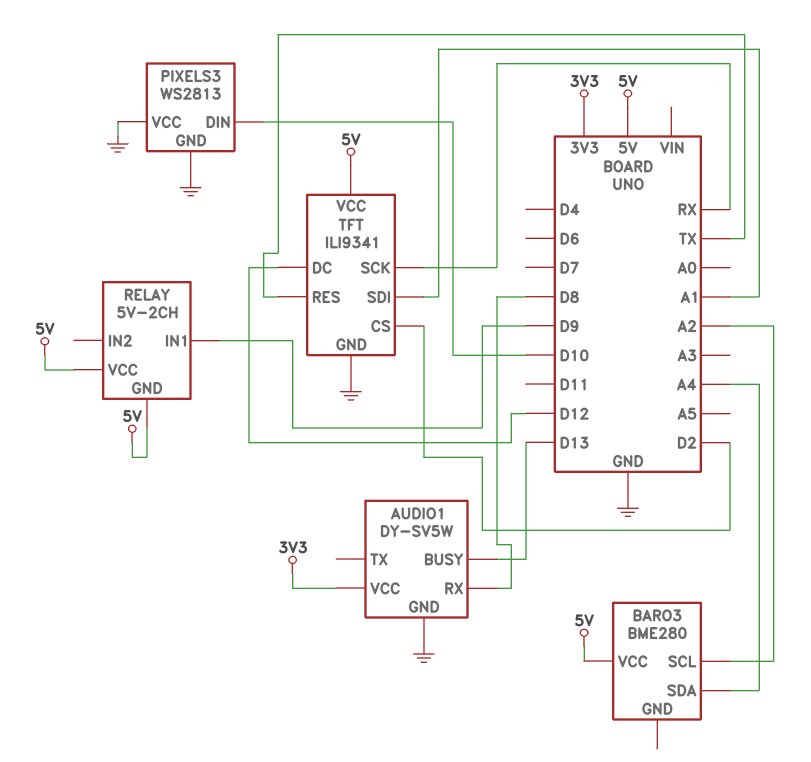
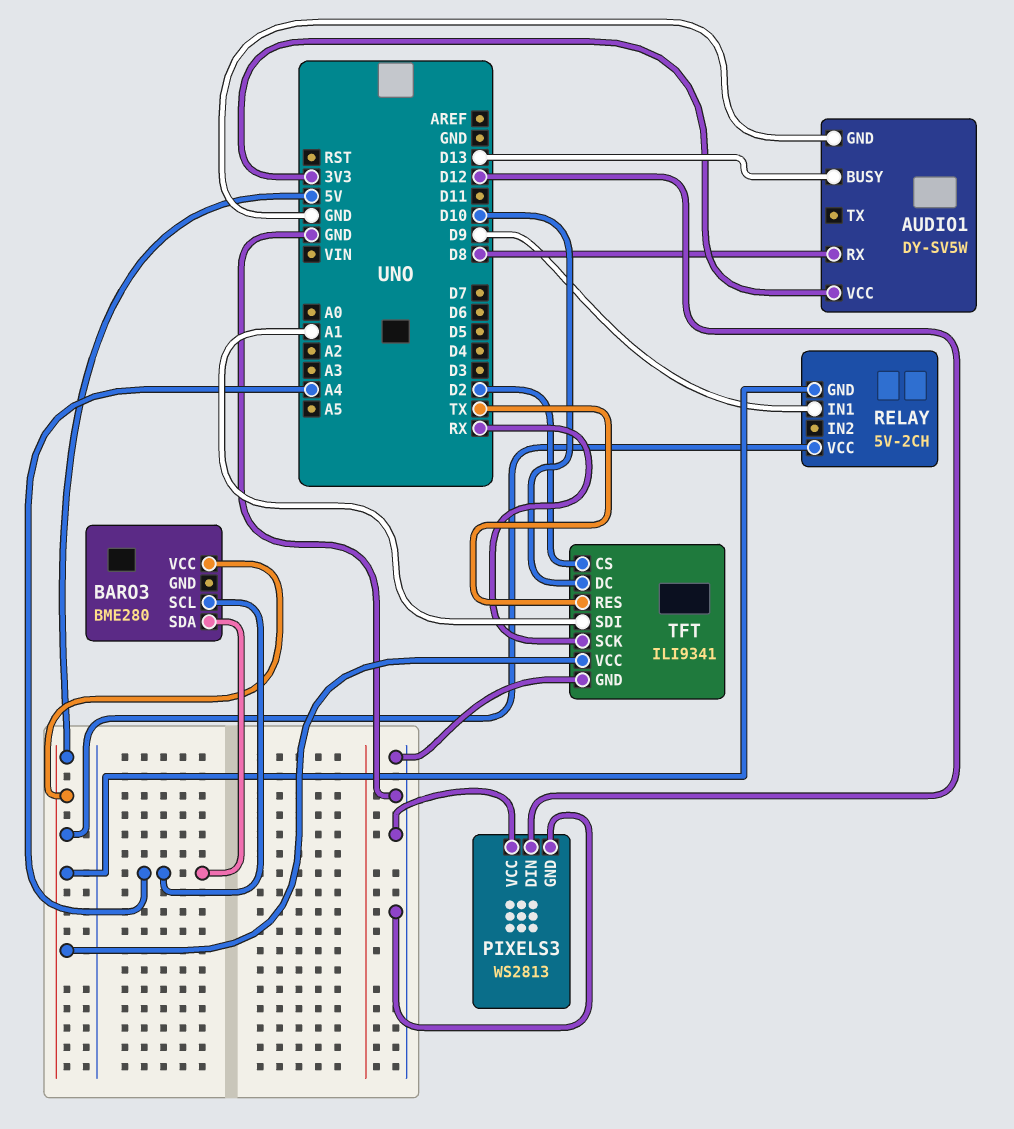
BARO3 pin SCL: A2 -> A4
PIXELS3 pin DIN: D10 -> D12
TFT pin DC: D12 -> D10

